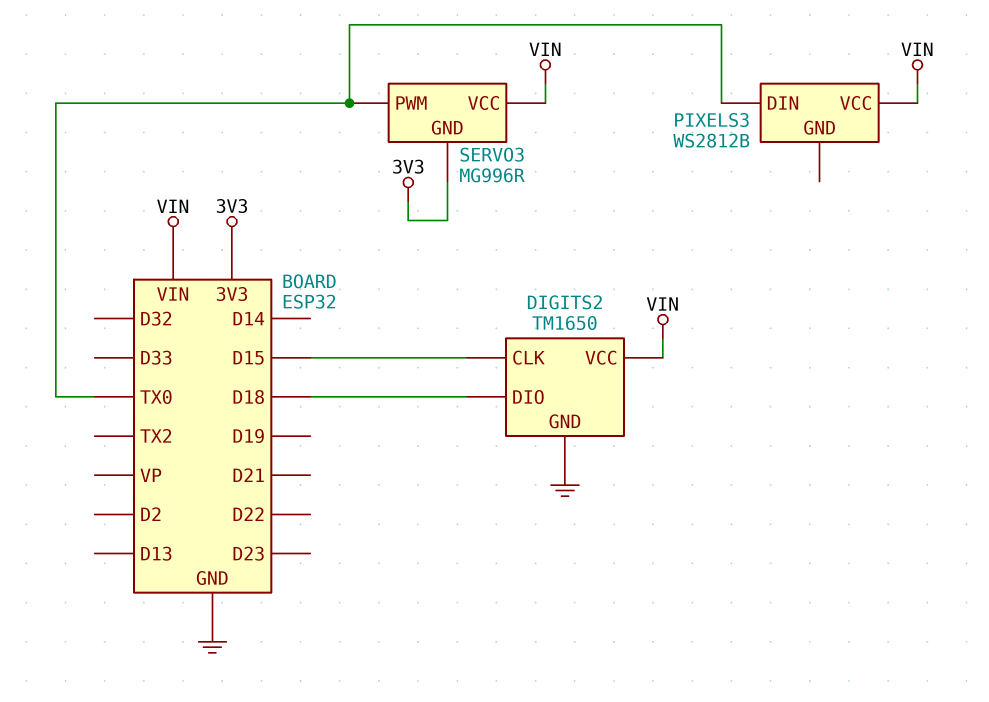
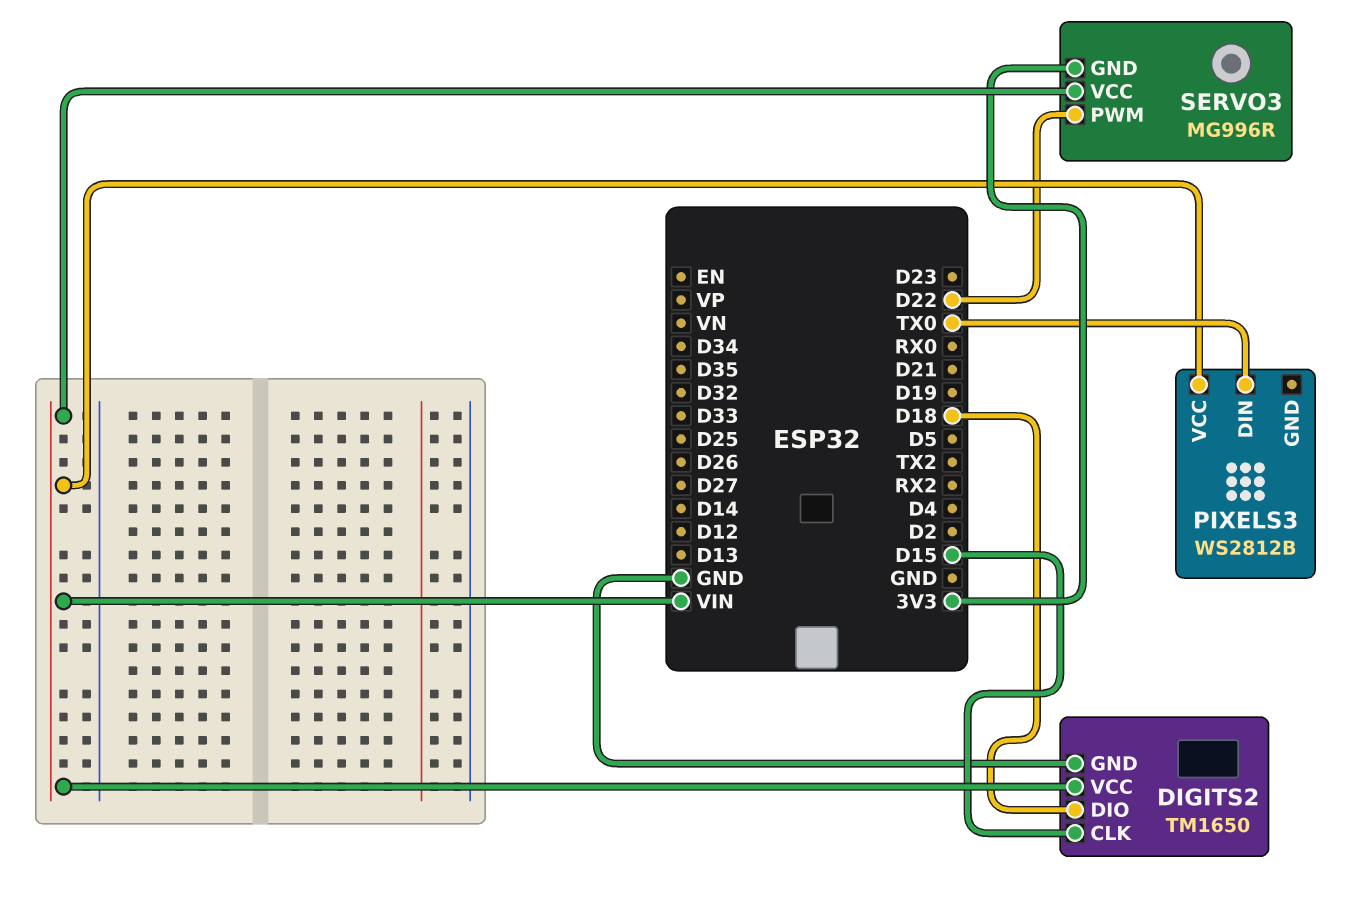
SERVO3 pin PWM: TX0 -> D22

